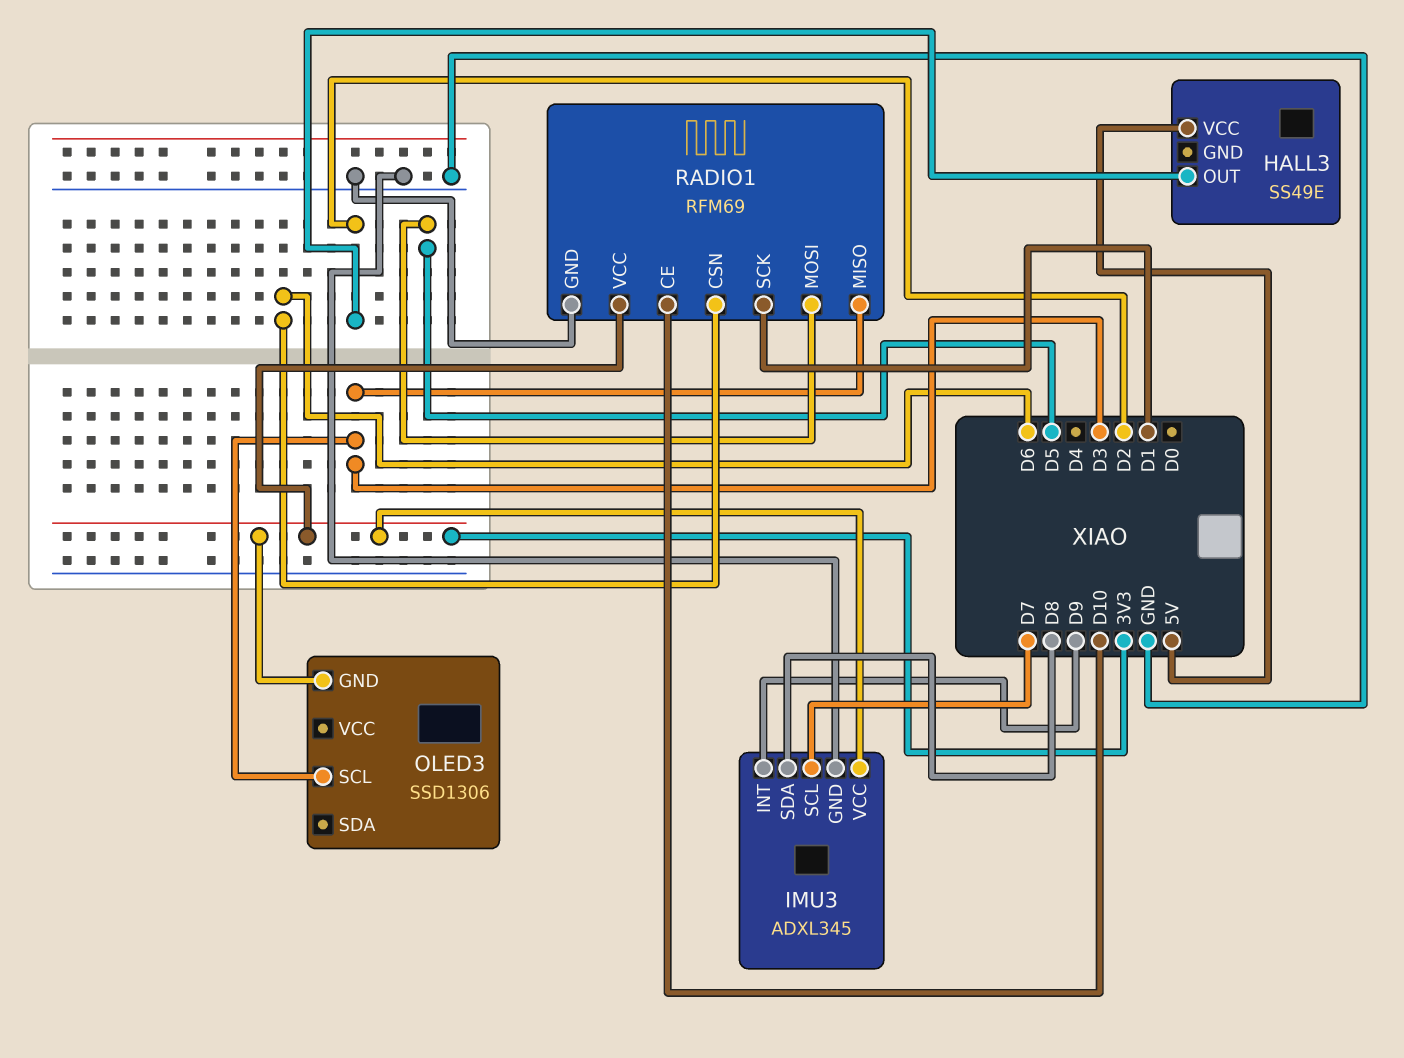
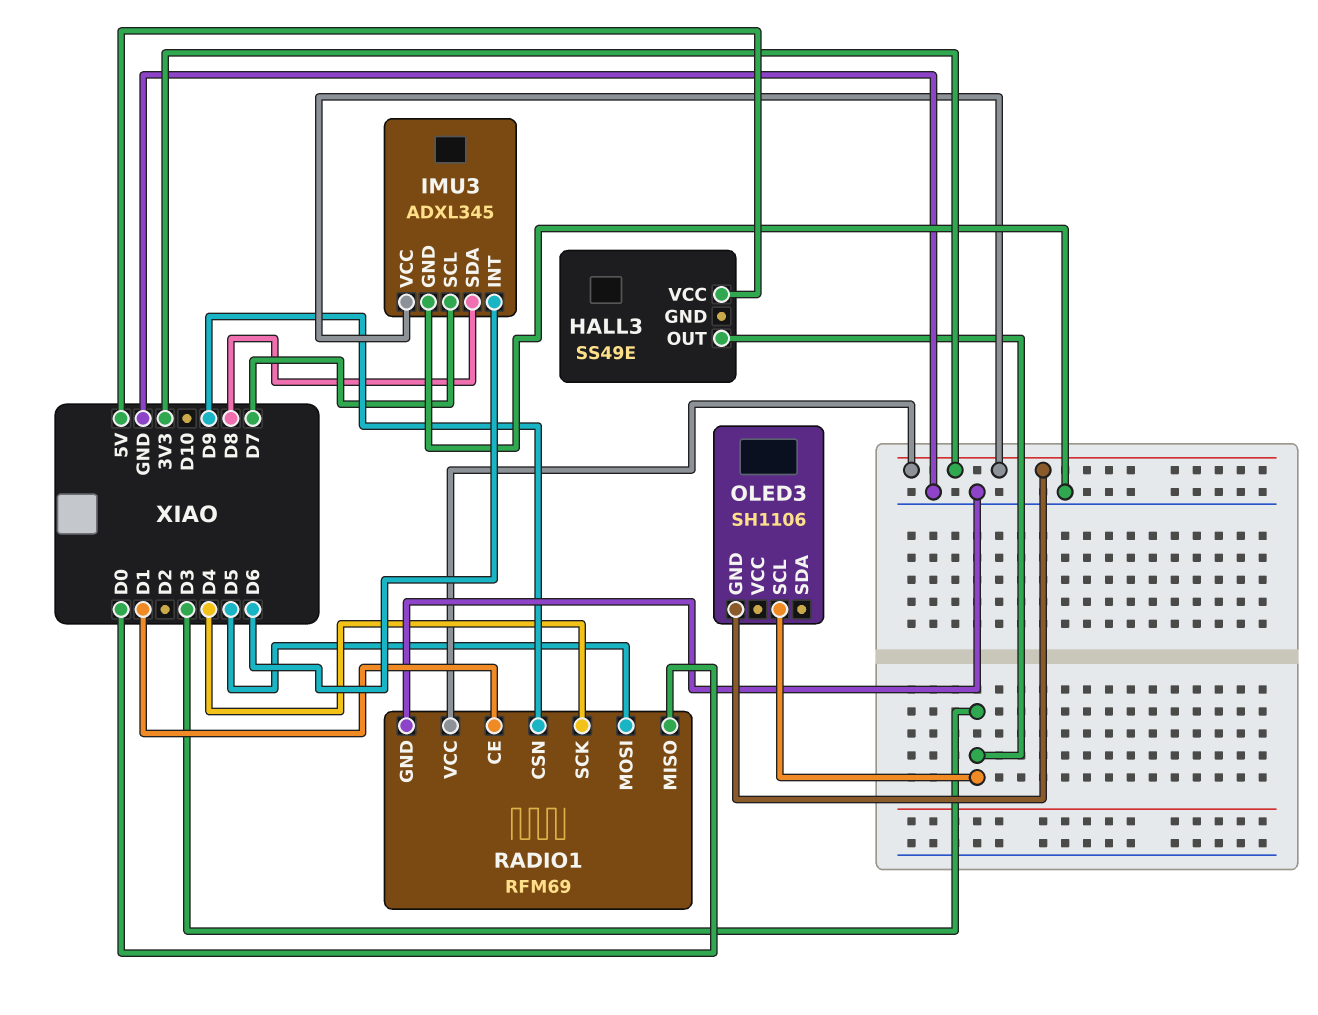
HALL3 pin OUT: D2 -> D3
IMU3 pin INT: D9 -> D6
OLED3: SSD1306 -> SH1106
RADIO1 pin CE: D10 -> D1
RADIO1 pin CSN: D6 -> D9
RADIO1 pin MISO: D3 -> D0
RADIO1 pin SCK: D1 -> D4

